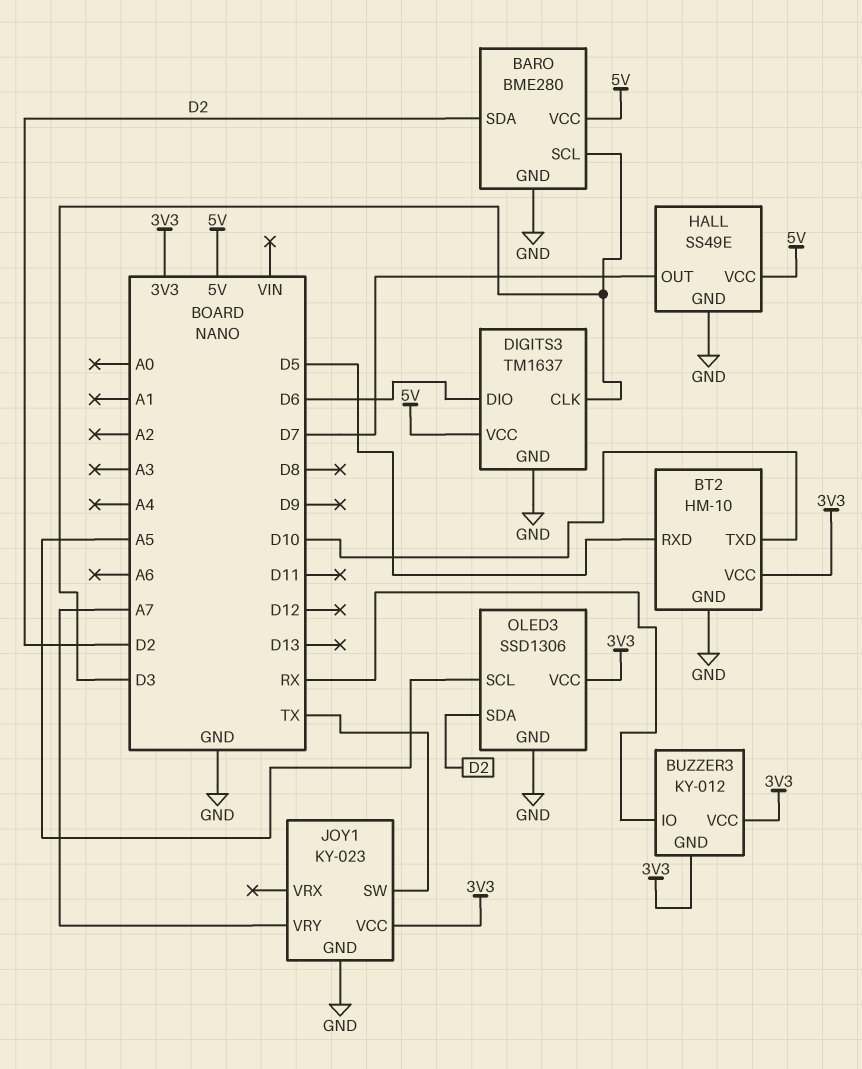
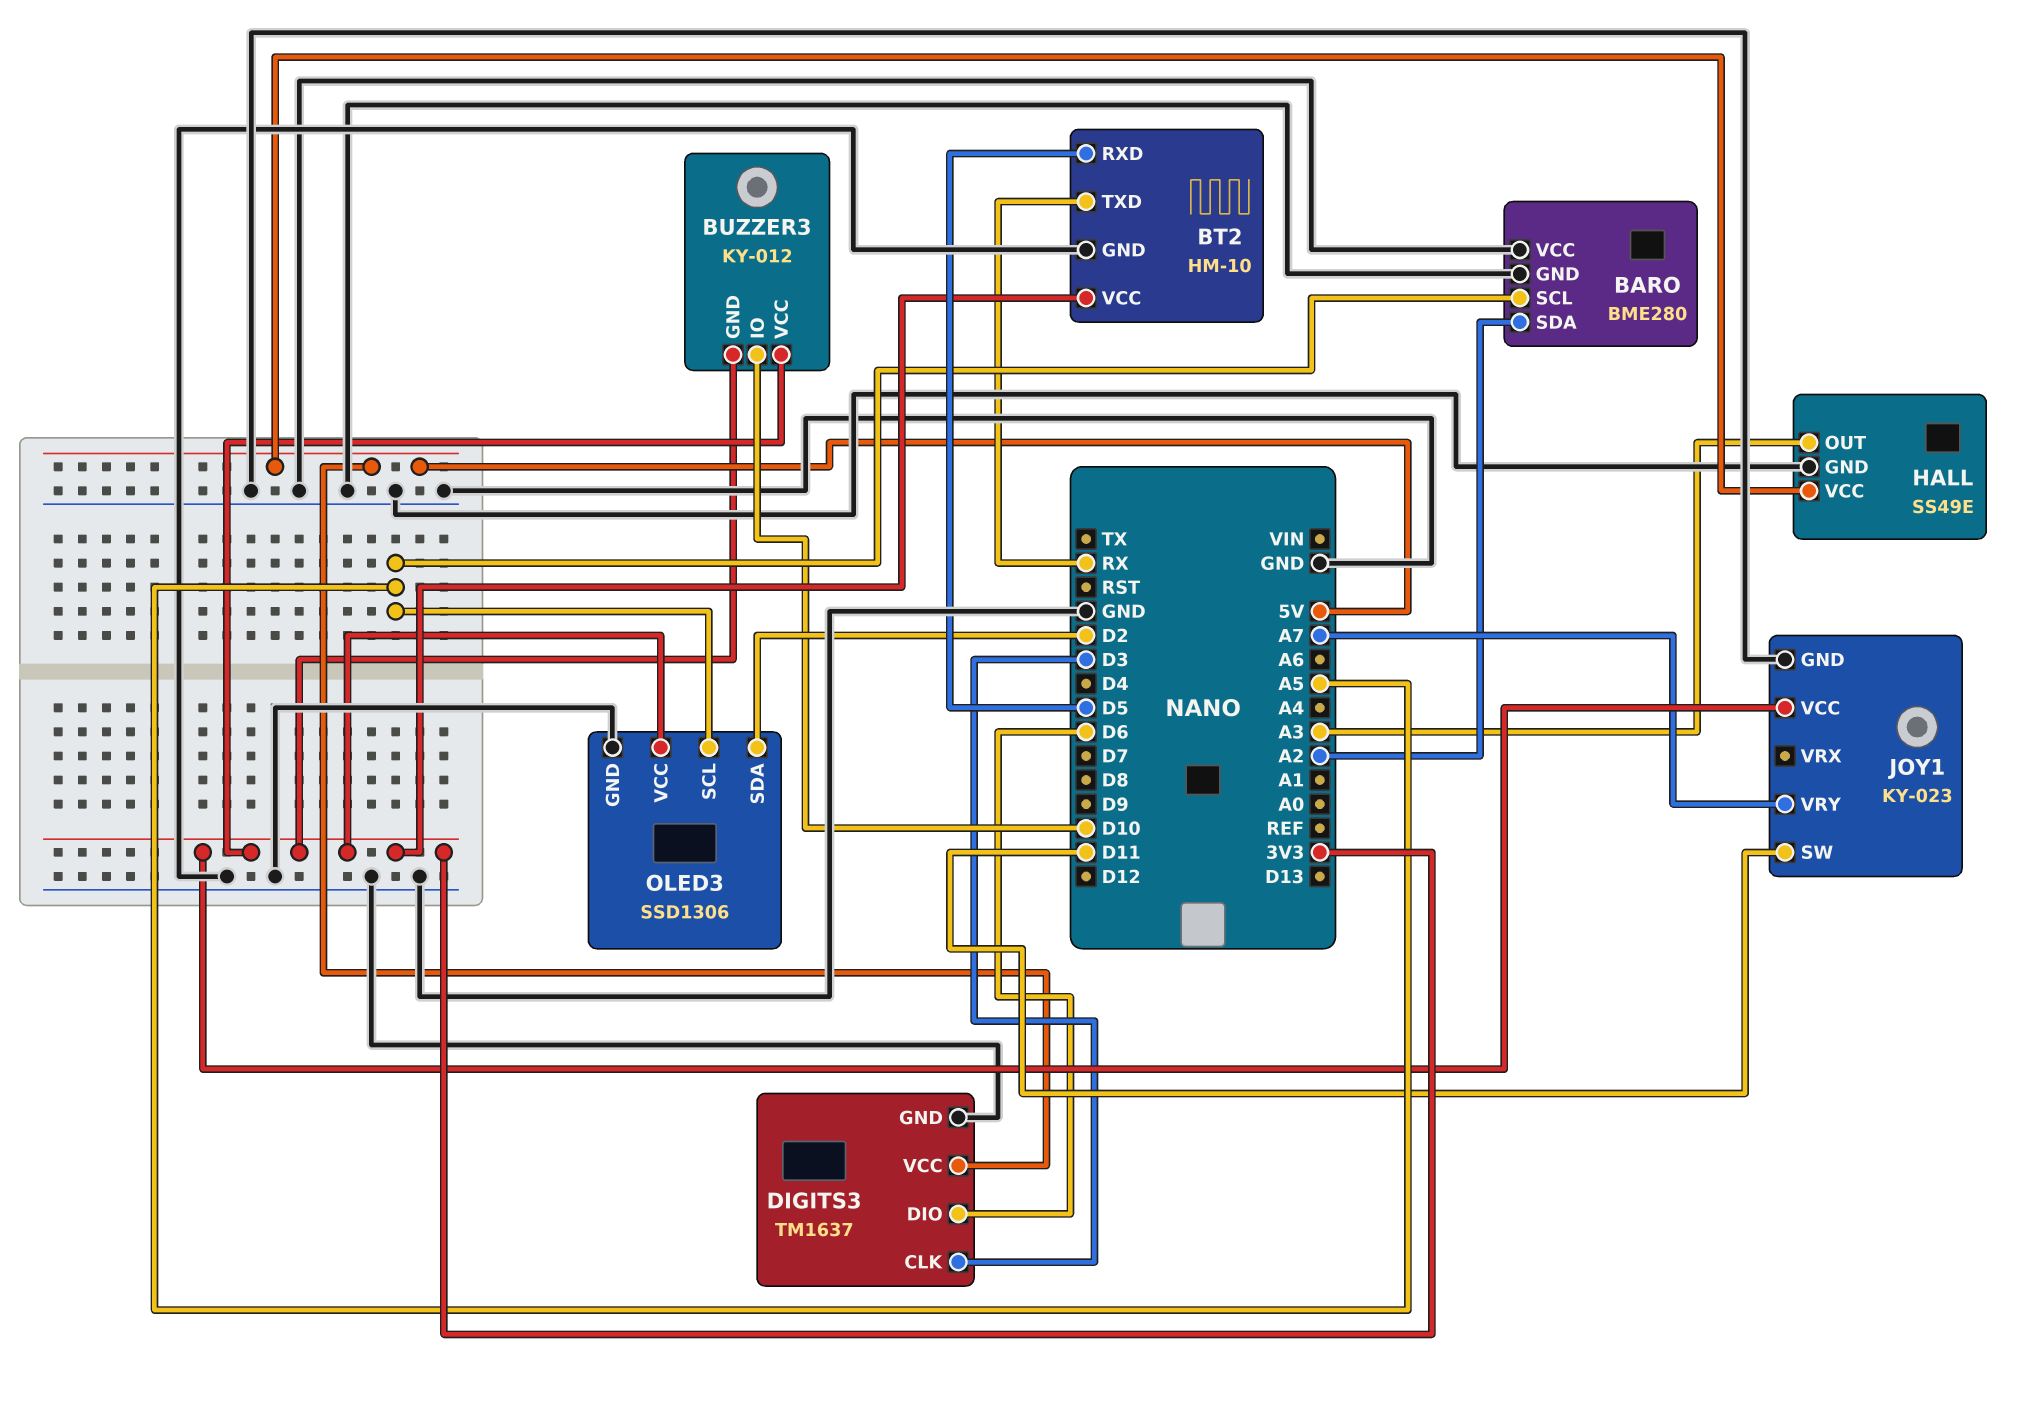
BARO pin SCL: D3 -> A5
BARO pin SDA: D2 -> A2
BARO pin VCC: 5V -> GND
BT2 pin TXD: D10 -> RX
BUZZER3 pin IO: RX -> D10
HALL pin OUT: D7 -> A3
JOY1 pin SW: TX -> D11

